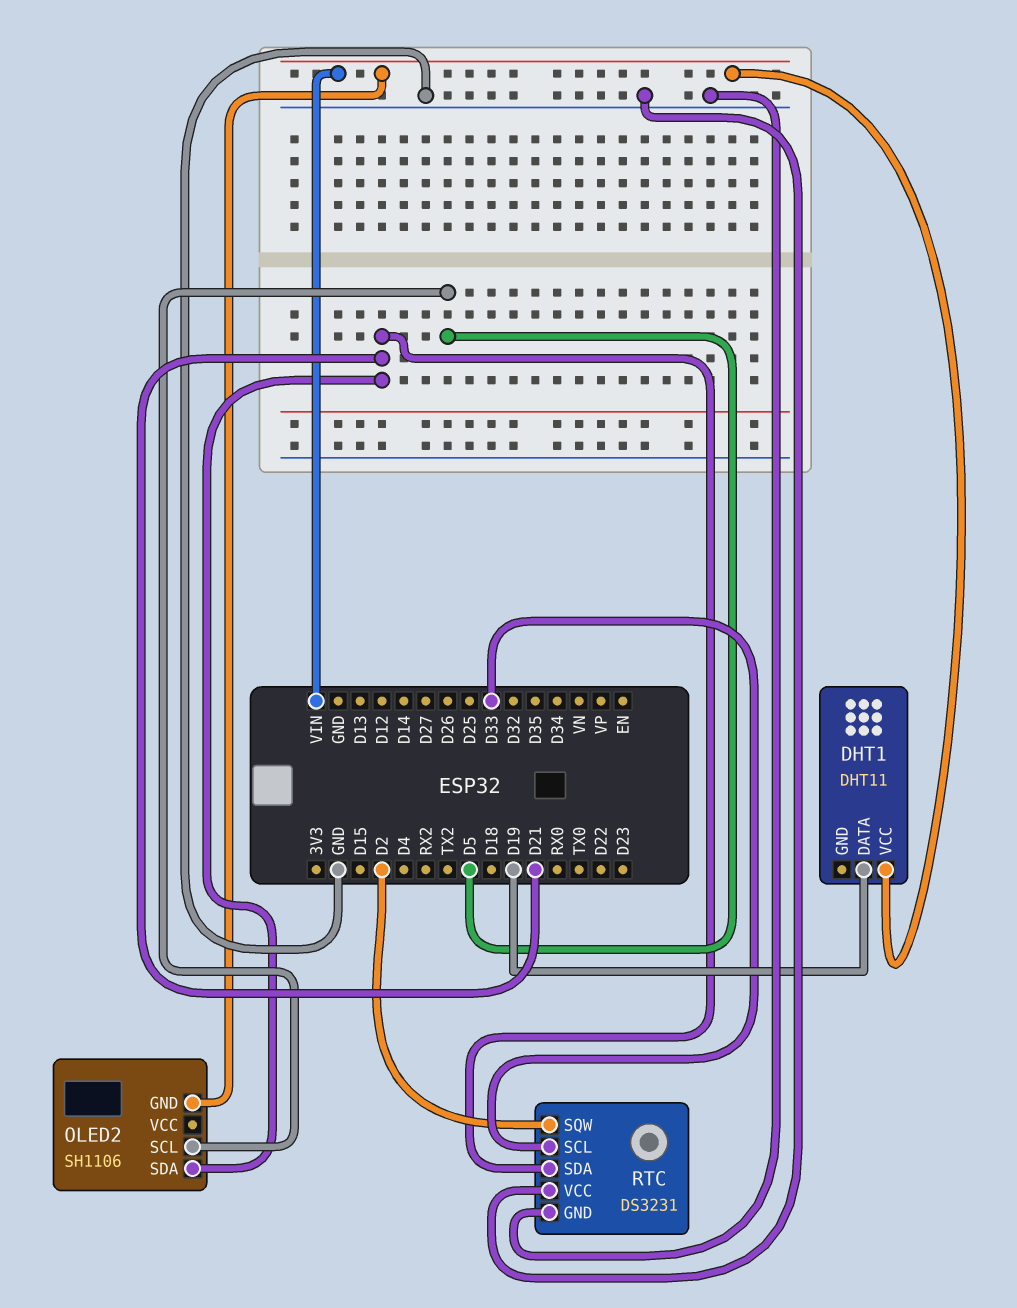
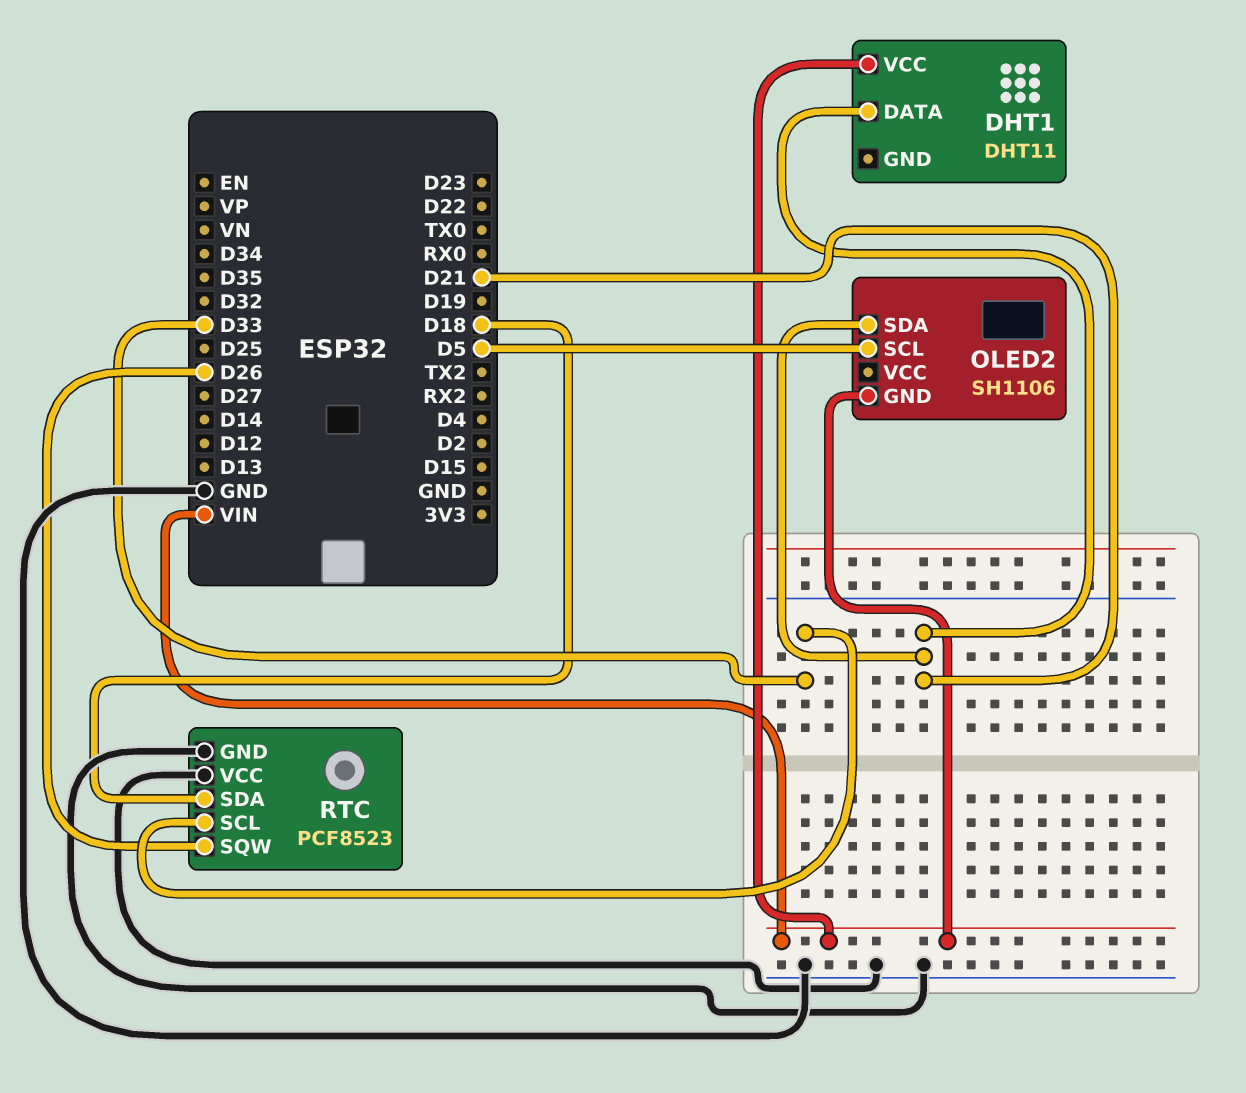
DHT1 pin DATA: D19 -> D21
RTC: DS3231 -> PCF8523
RTC pin SDA: D21 -> D18
RTC pin SQW: D2 -> D26

